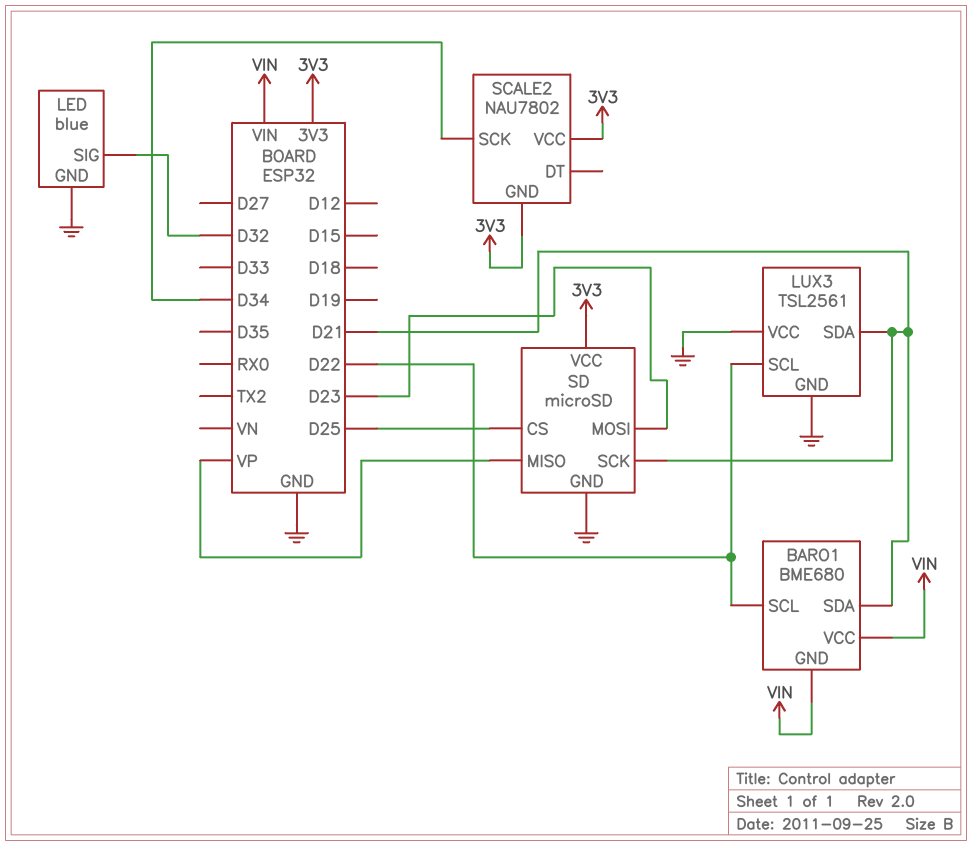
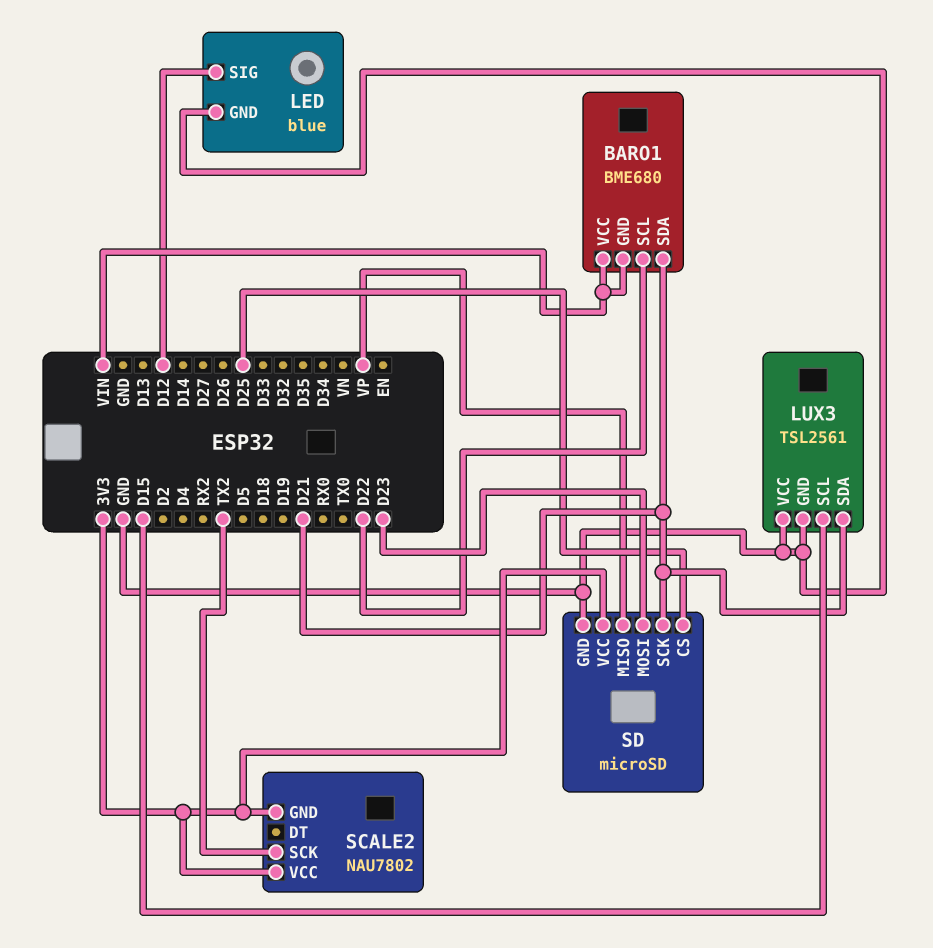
LED pin SIG: D32 -> D12
LUX3 pin SCL: D22 -> D15
SCALE2 pin SCK: D34 -> TX2

